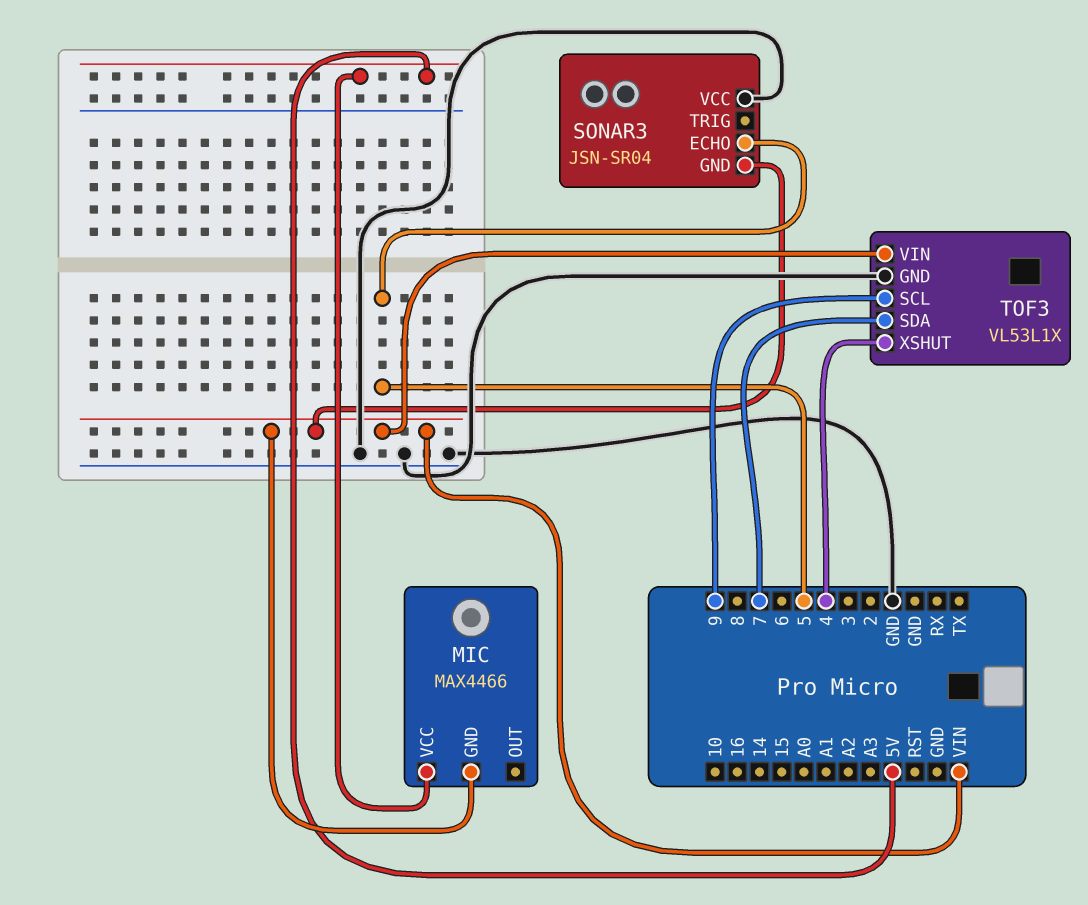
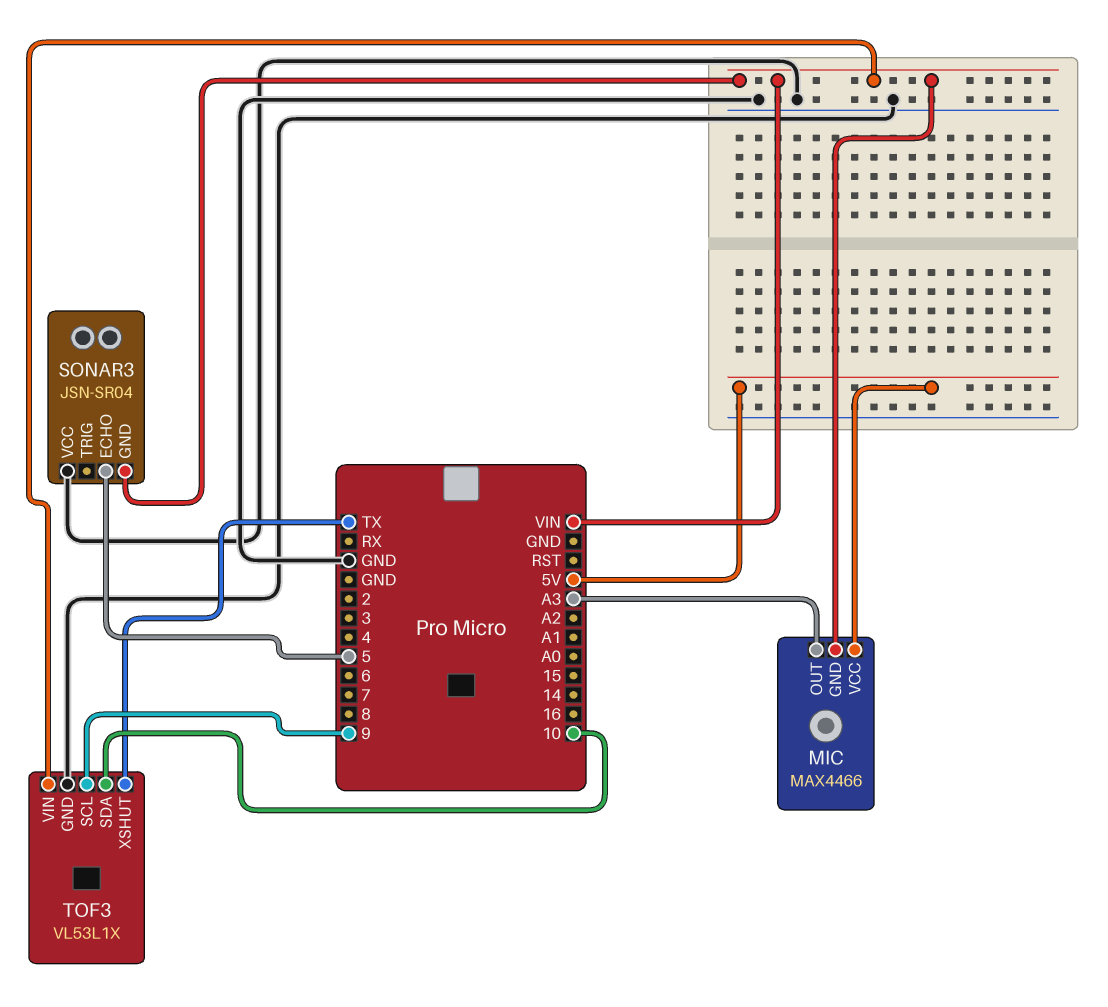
MIC pin OUT: none -> A3
TOF3 pin SDA: 7 -> 10
TOF3 pin XSHUT: 4 -> TX

